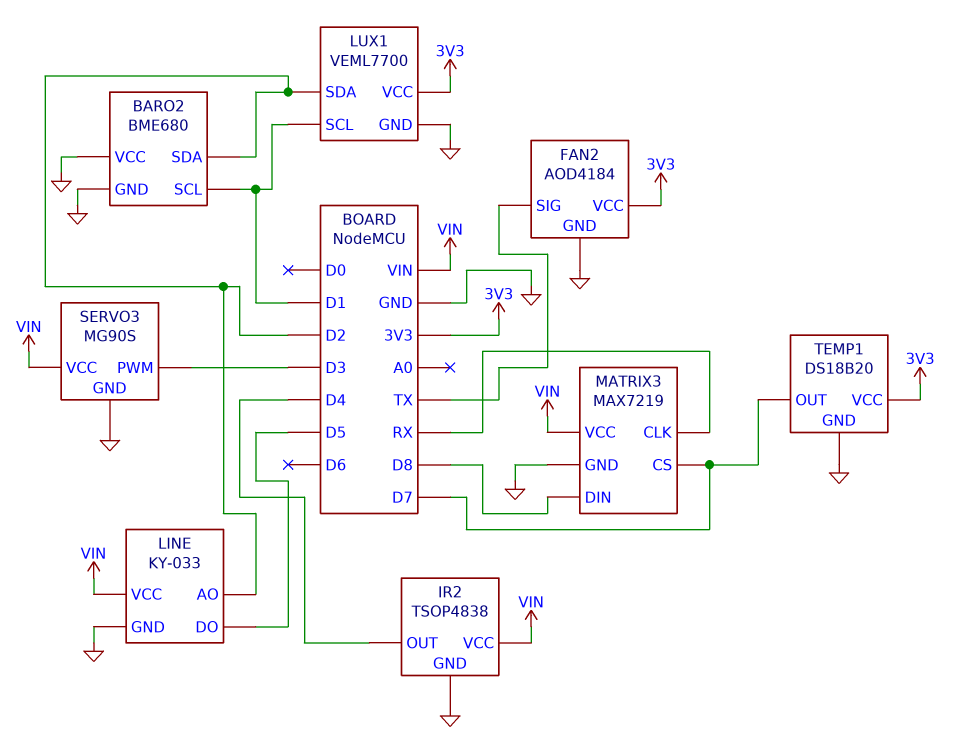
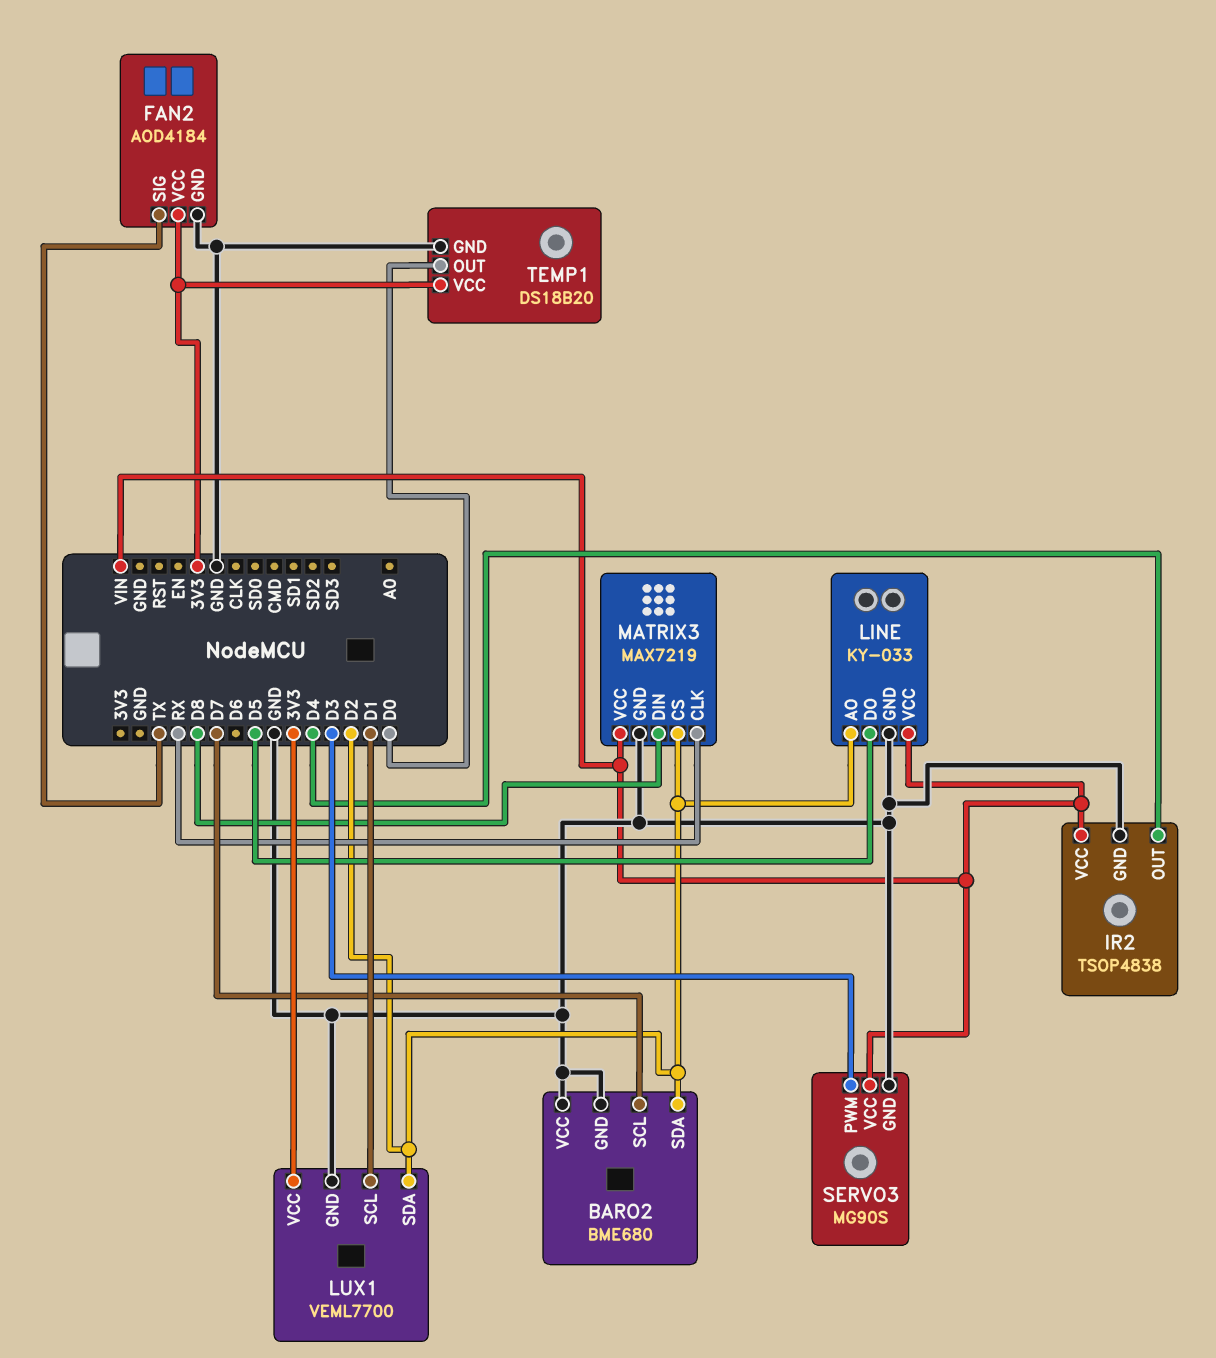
BARO2 pin SCL: D1 -> D7
MATRIX3 pin CS: D7 -> D2
TEMP1 pin OUT: D7 -> D0

